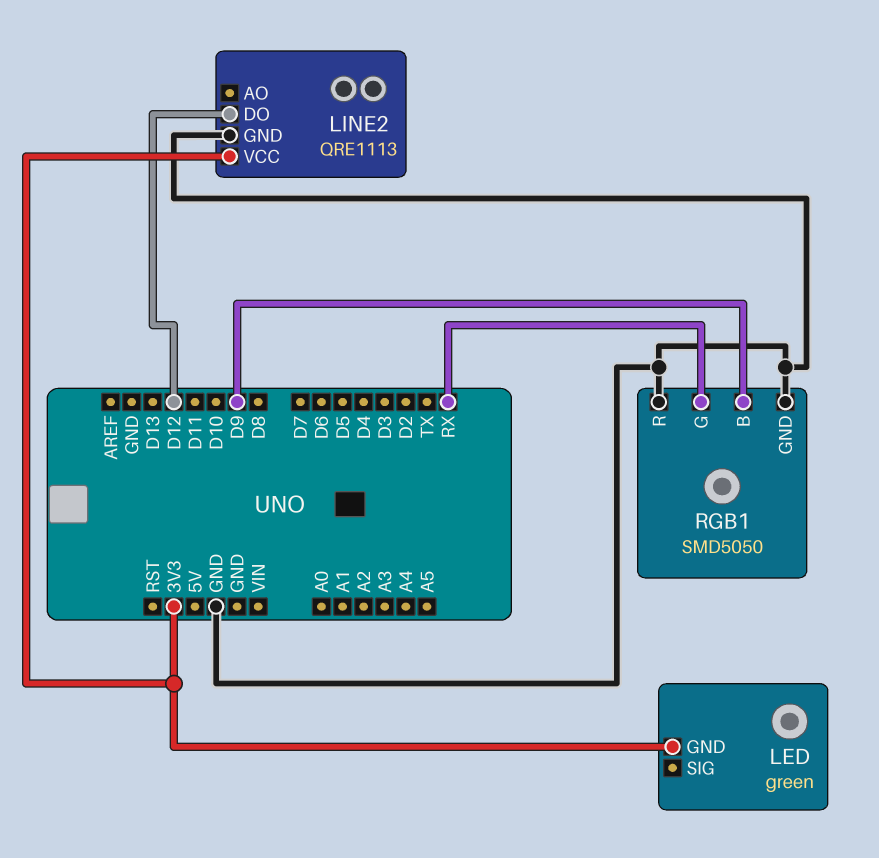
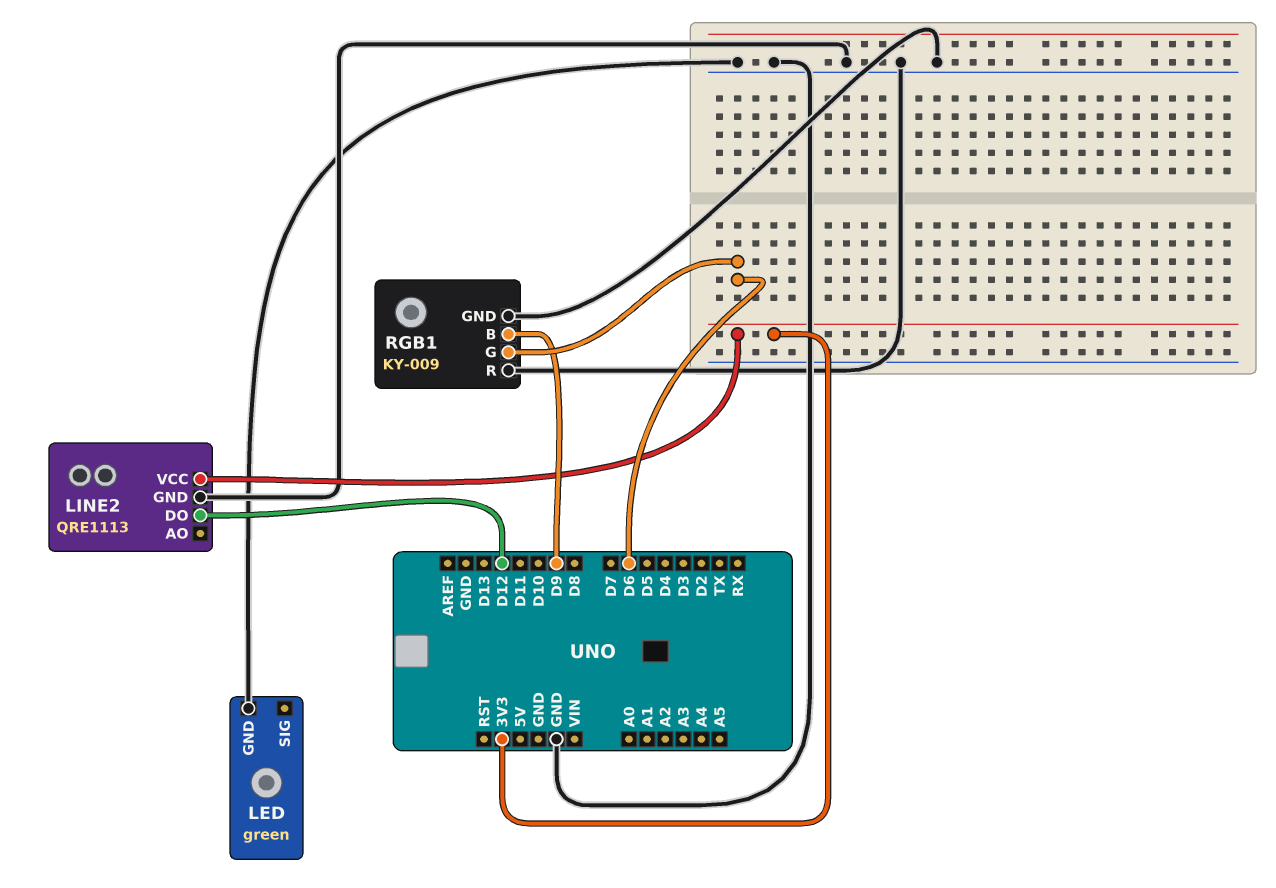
LED pin GND: 3V3 -> GND
RGB1: SMD5050 -> KY-009
RGB1 pin G: RX -> D6

